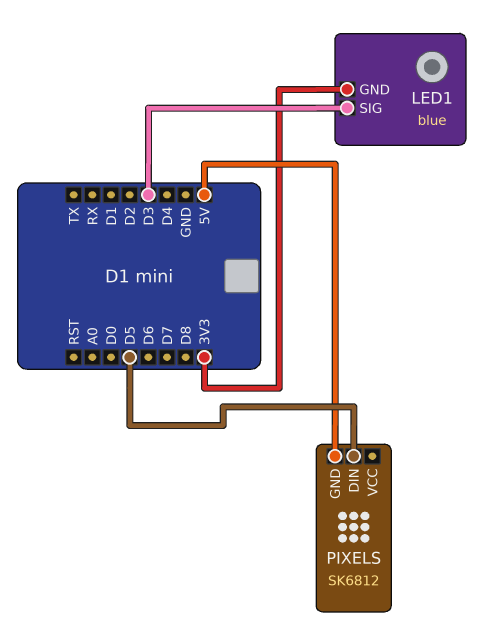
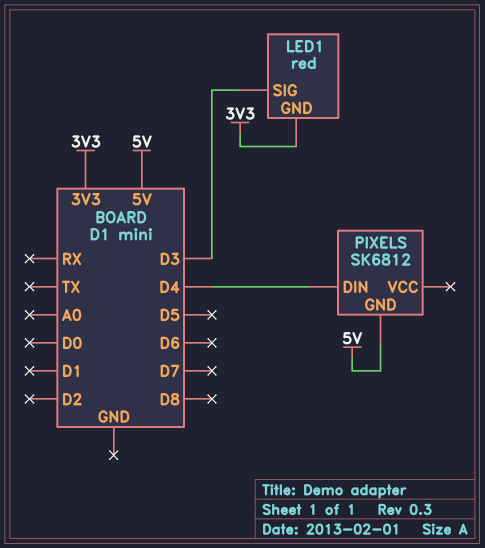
LED1: blue -> red
PIXELS pin DIN: D5 -> D4

